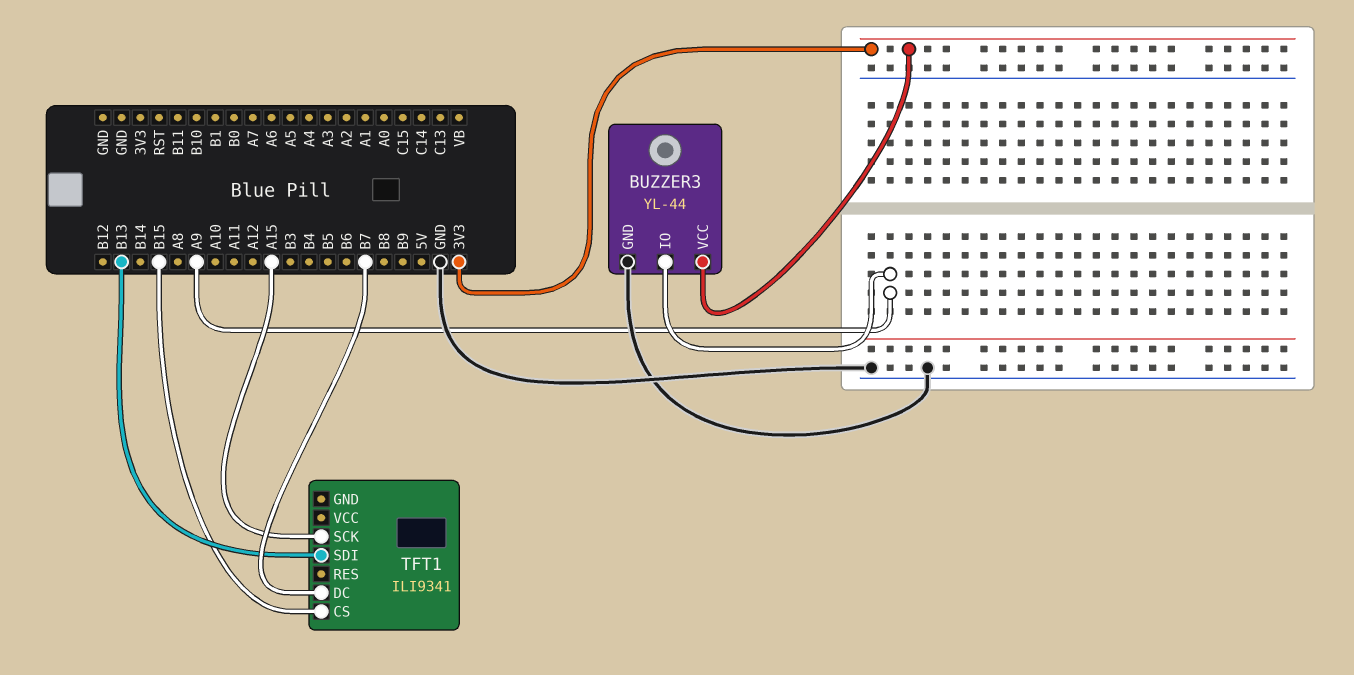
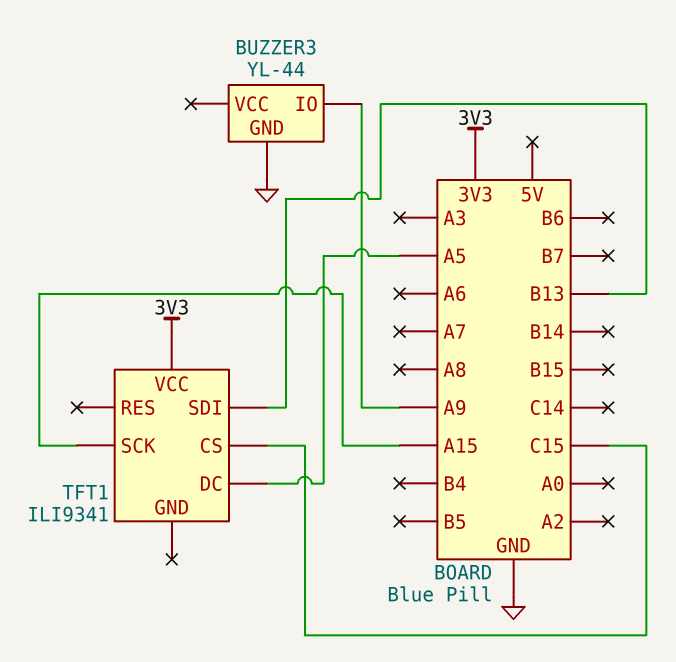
BUZZER3 pin VCC: 3V3 -> none
TFT1 pin CS: B15 -> C15
TFT1 pin DC: B7 -> A5
TFT1 pin VCC: none -> 3V3

